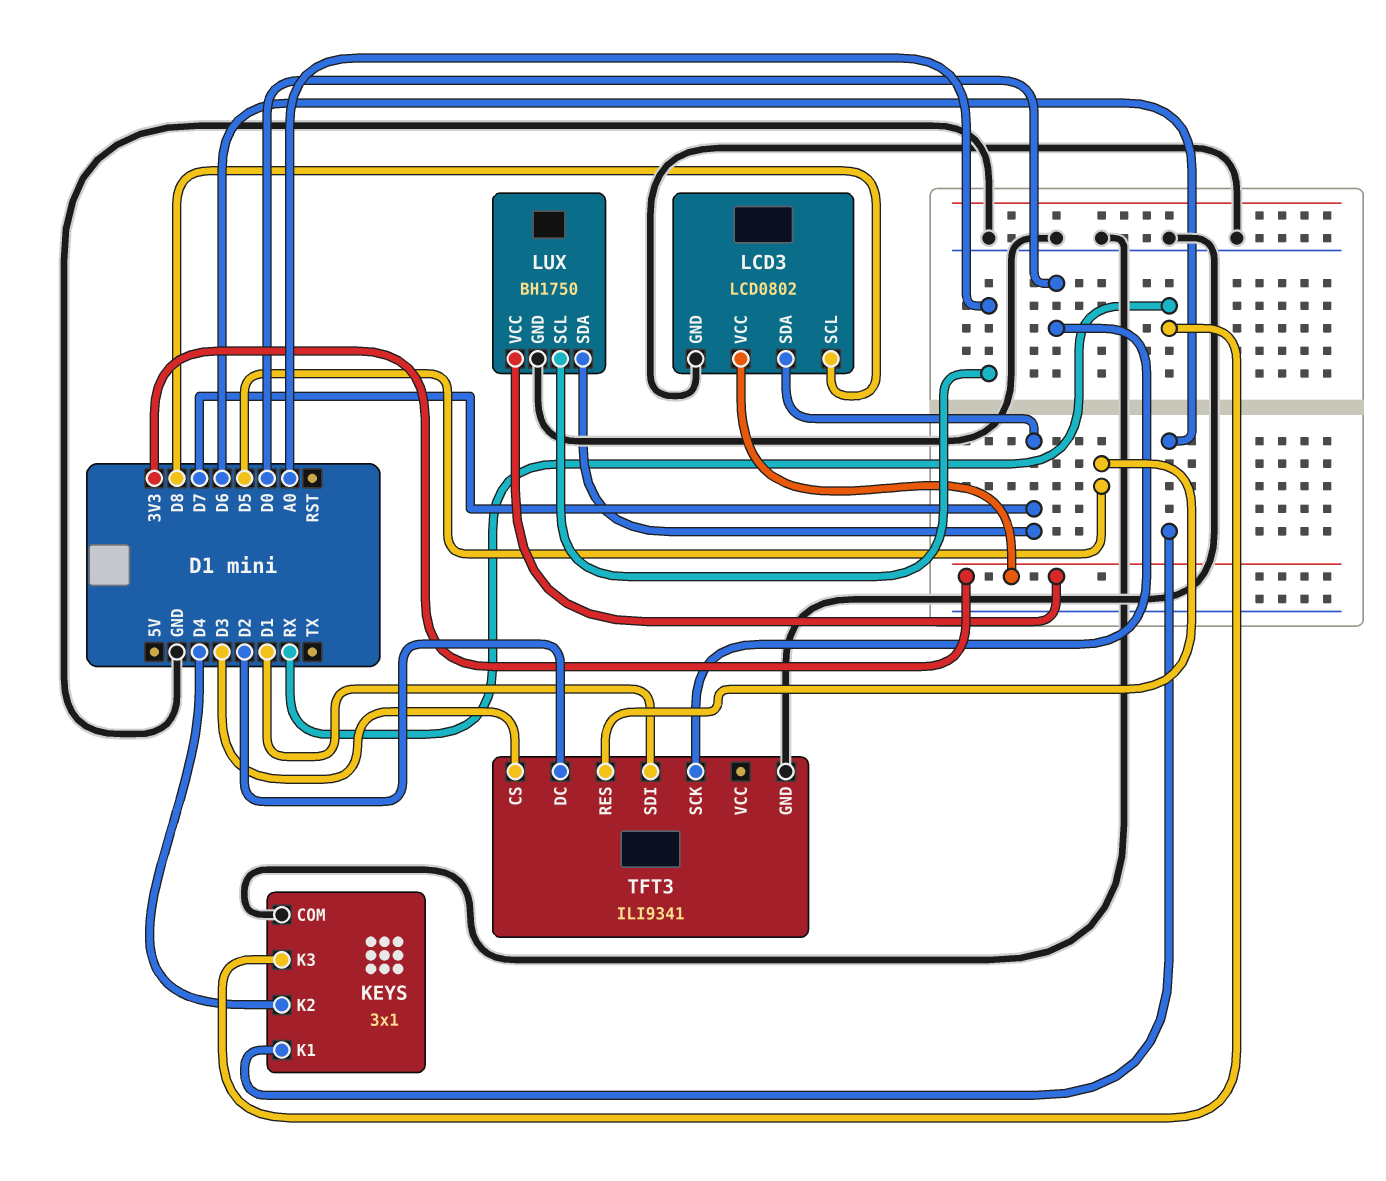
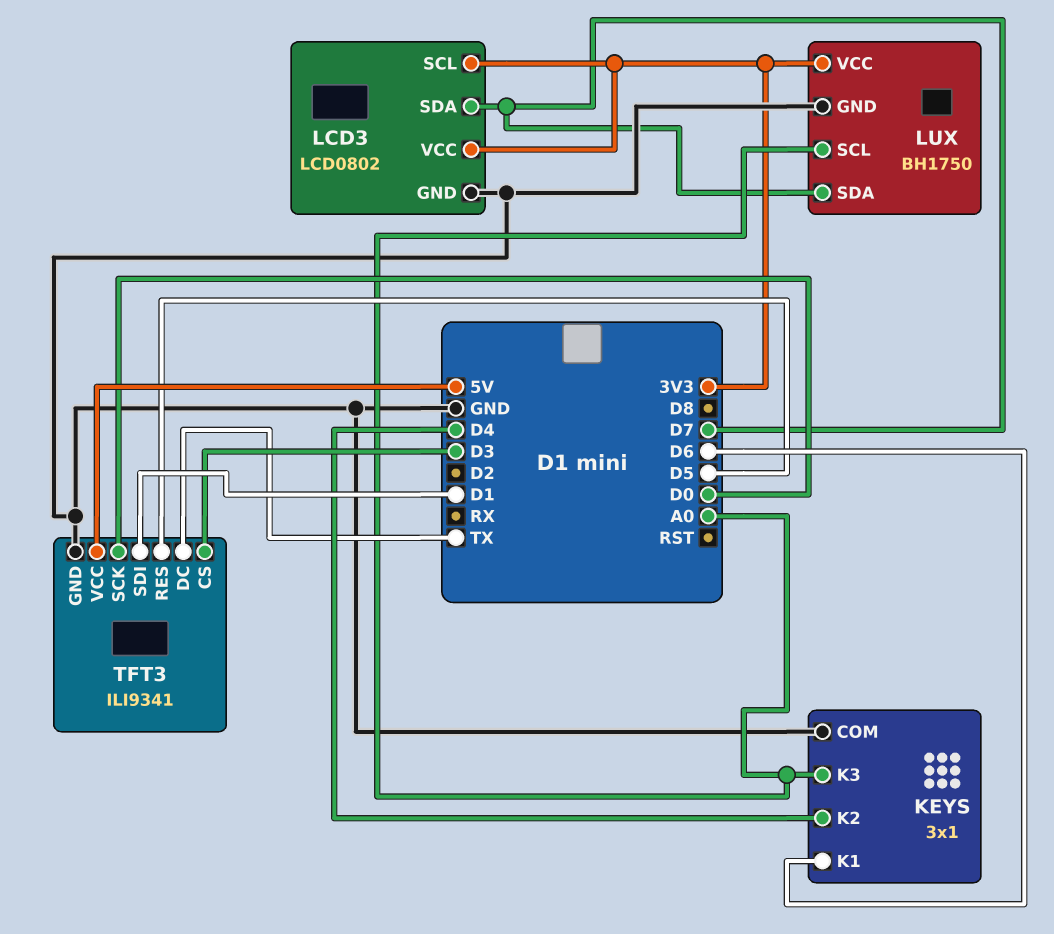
KEYS pin K3: RX -> A0
LCD3 pin SCL: D8 -> 3V3
TFT3 pin DC: D2 -> TX
TFT3 pin VCC: none -> 5V

